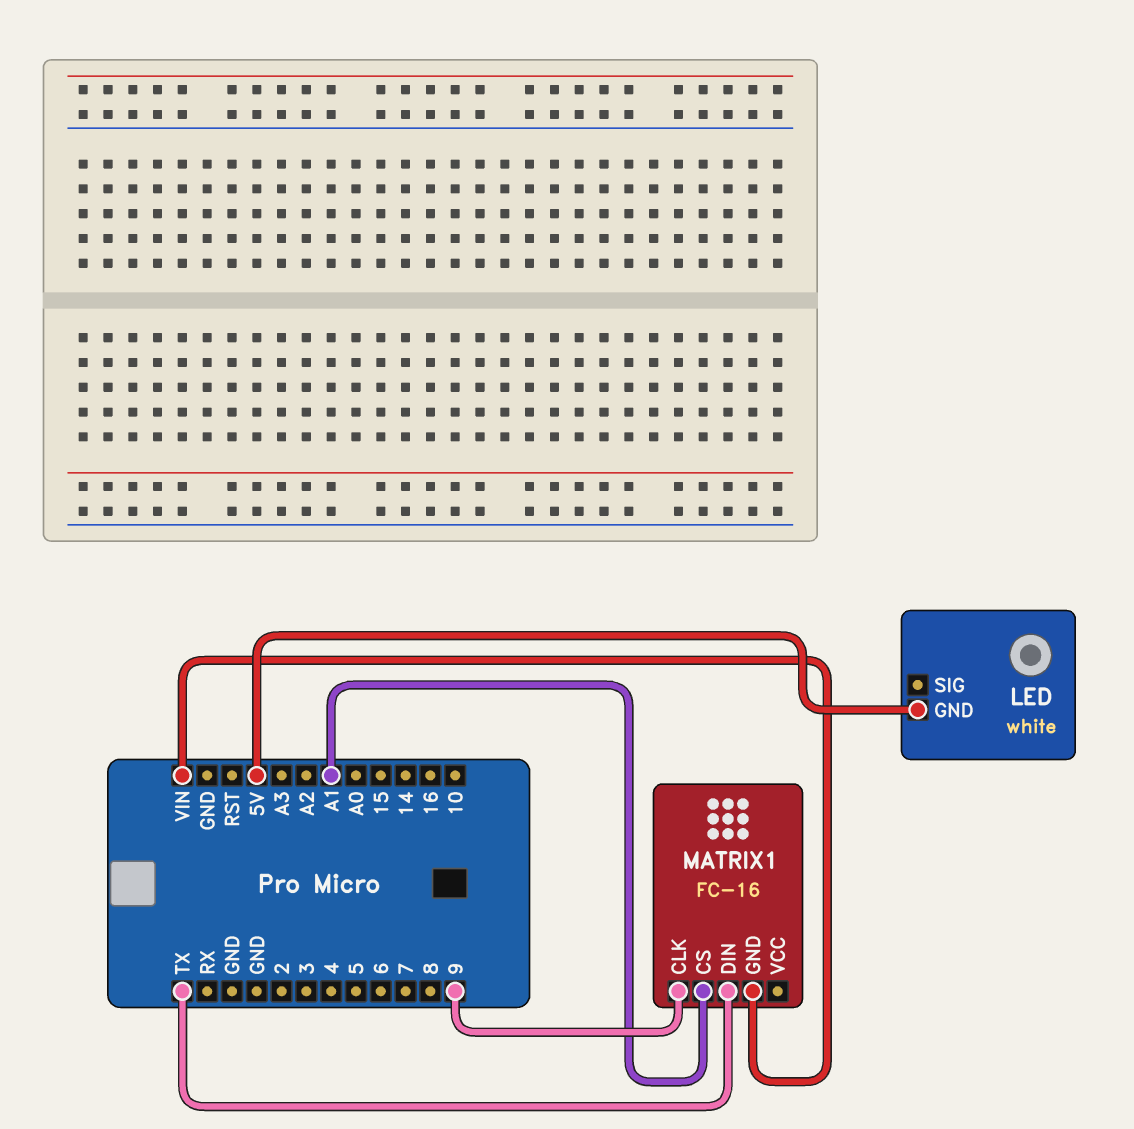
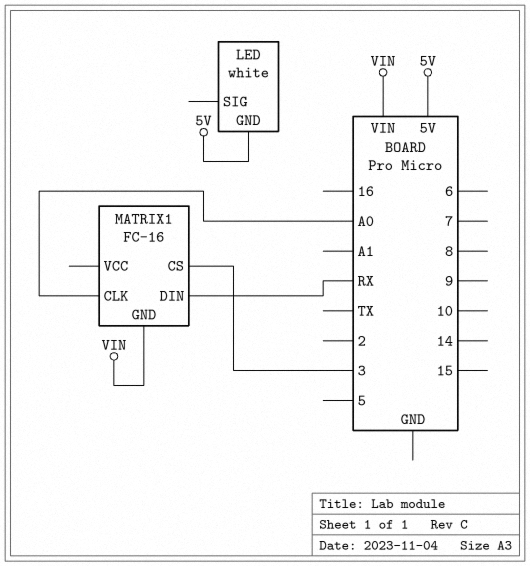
MATRIX1 pin CLK: 9 -> A0
MATRIX1 pin CS: A1 -> 3
MATRIX1 pin DIN: TX -> RX

